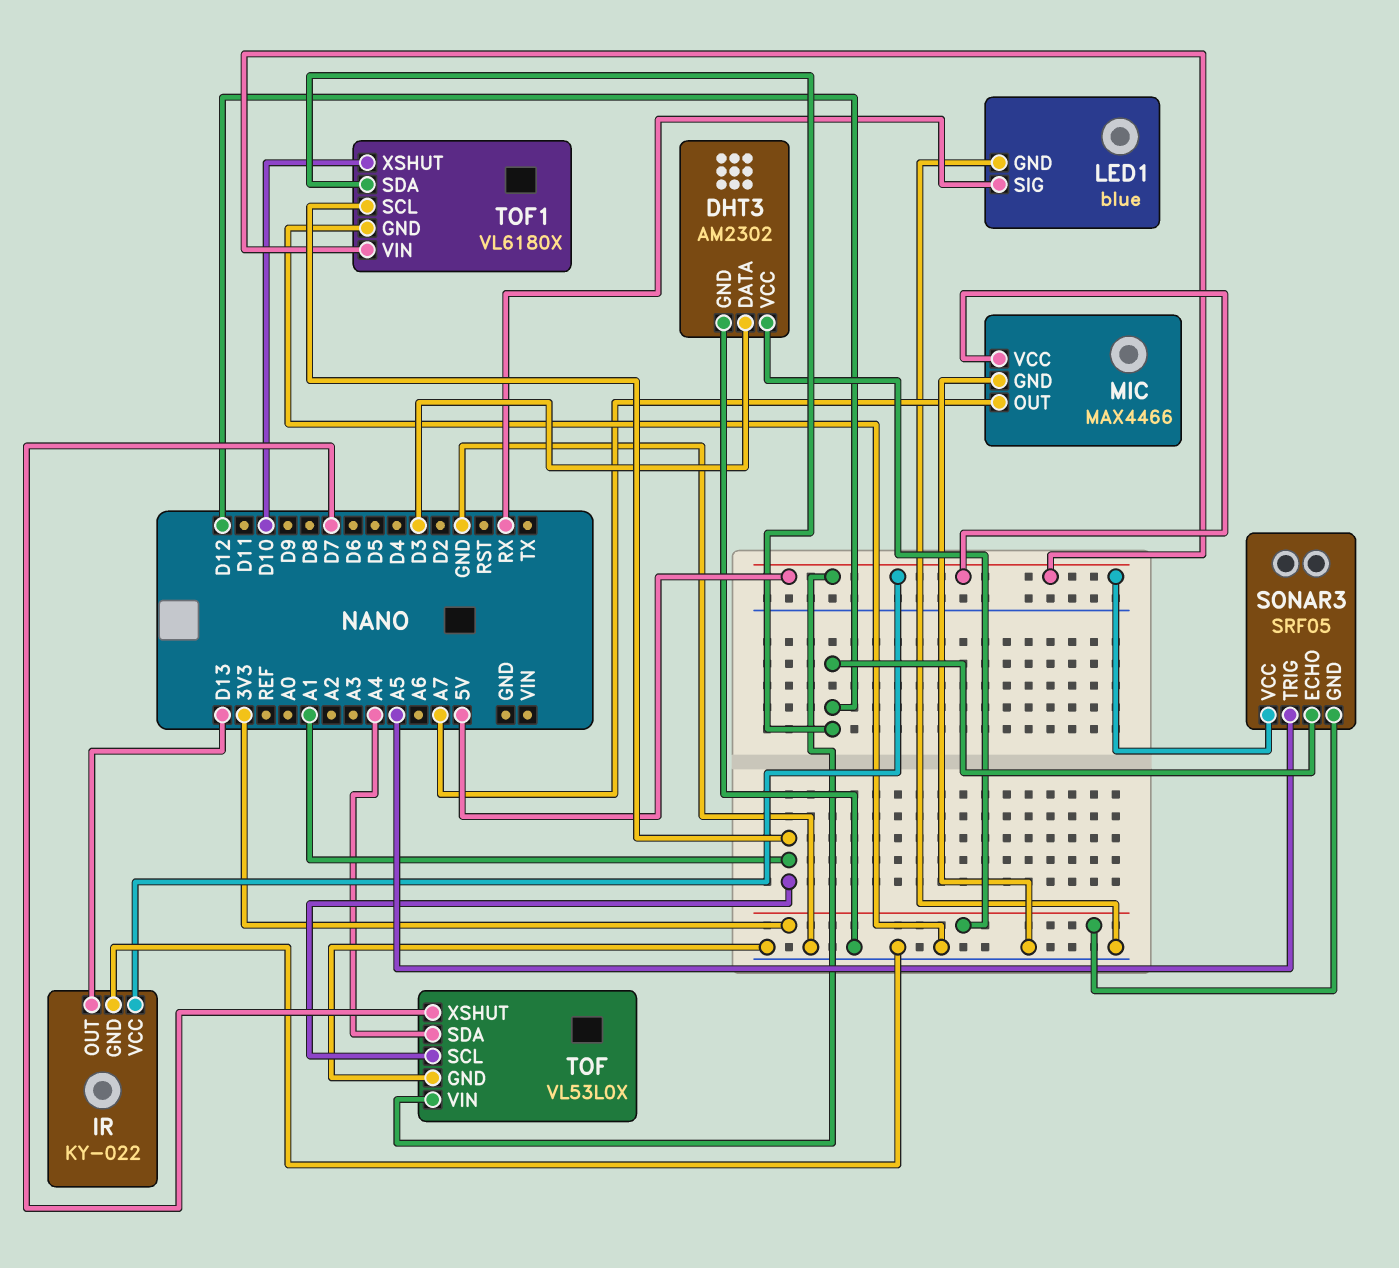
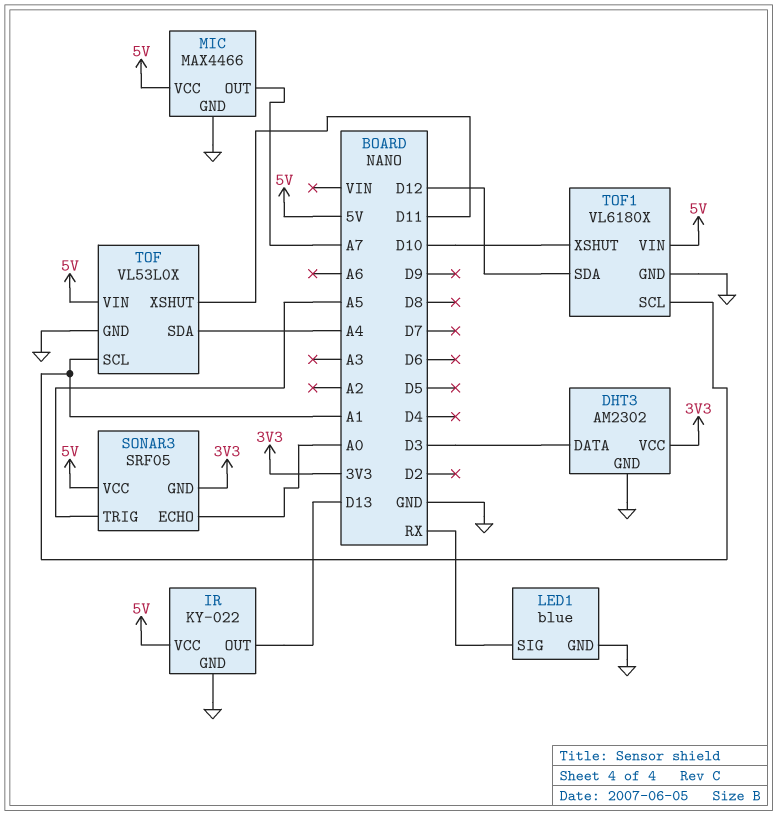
SONAR3 pin ECHO: D12 -> A0
TOF pin XSHUT: D7 -> D11

